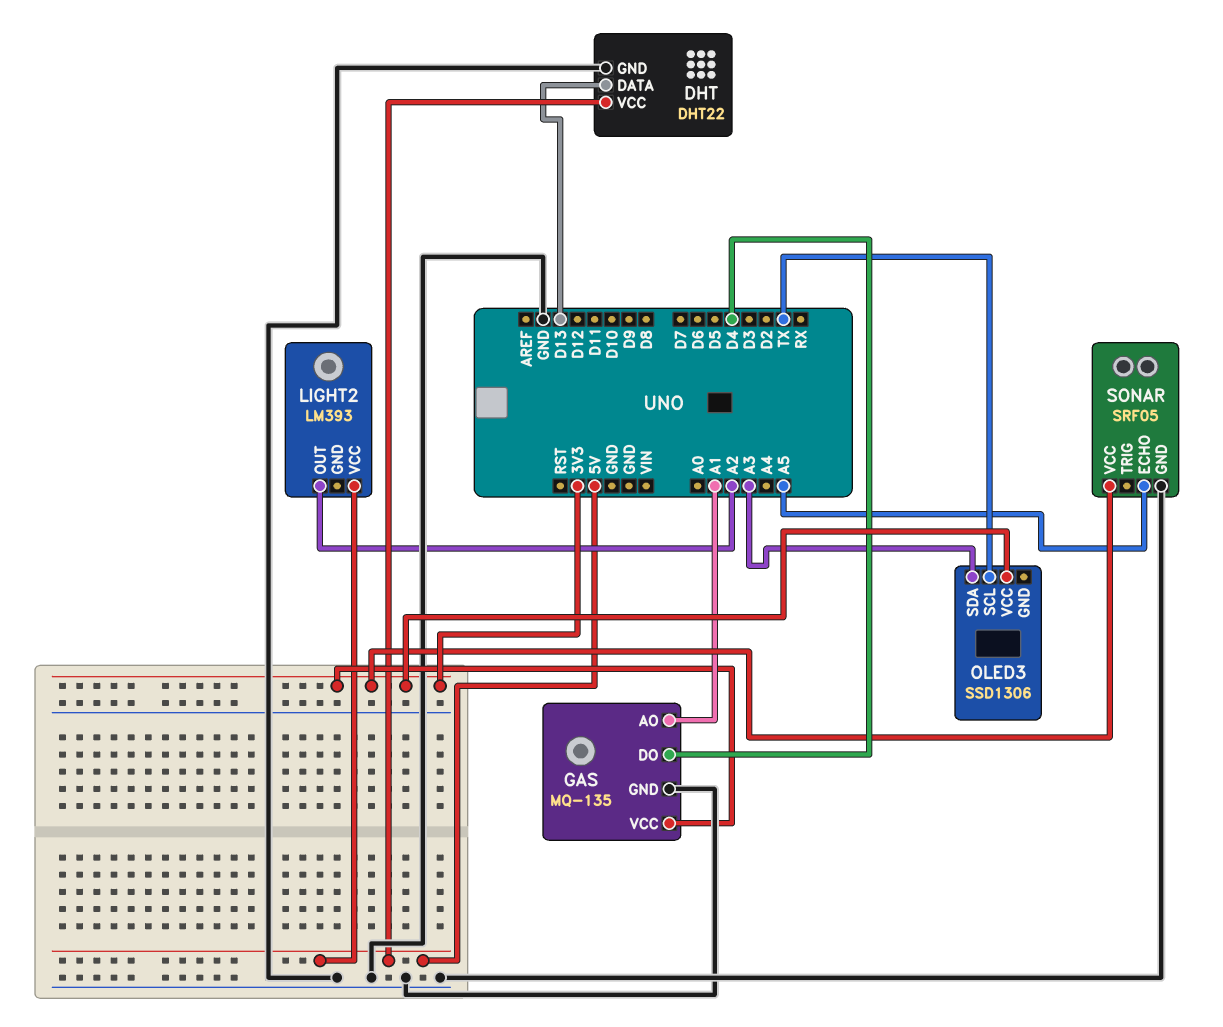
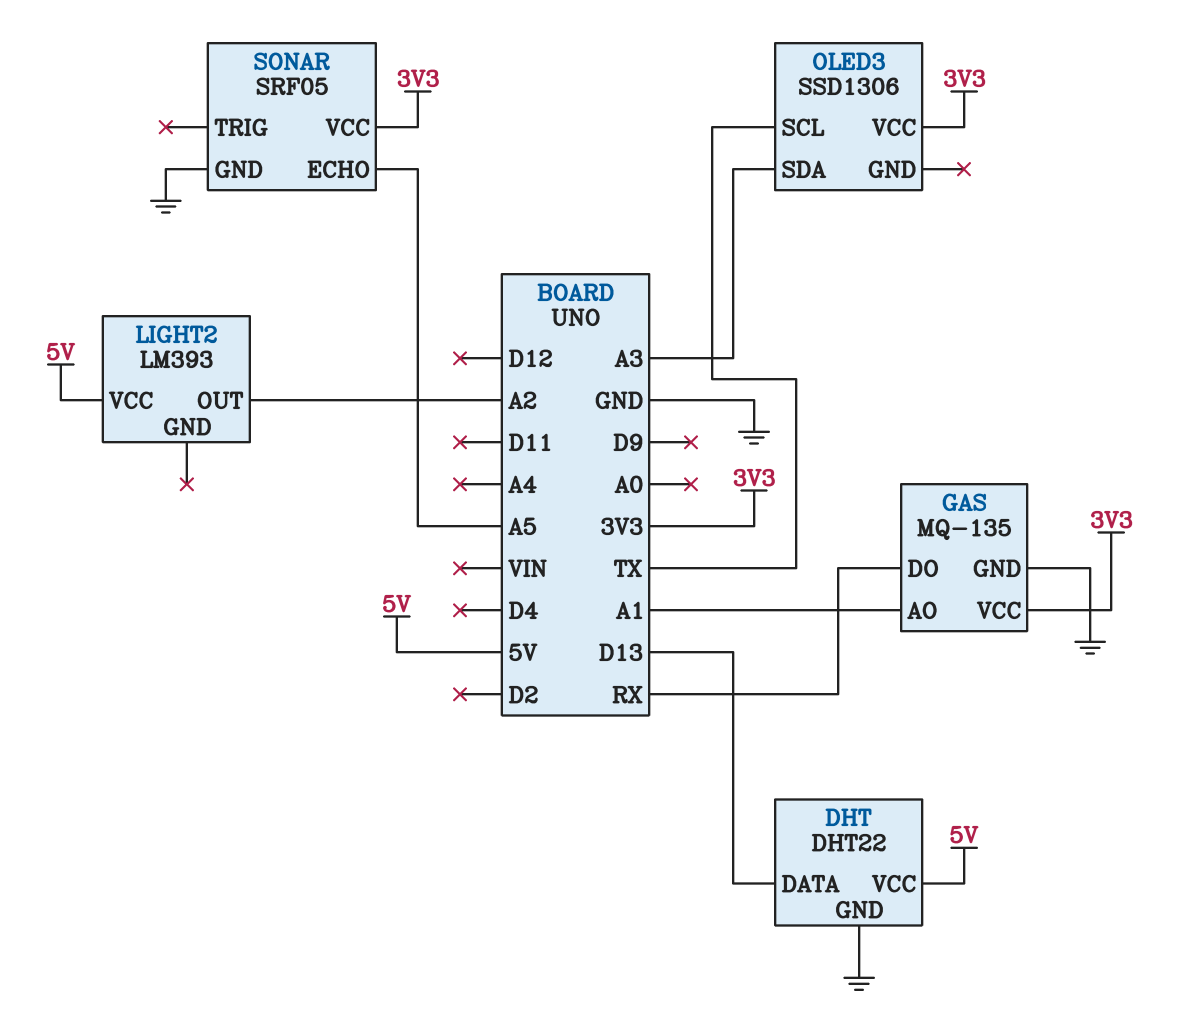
GAS pin DO: D4 -> RX

